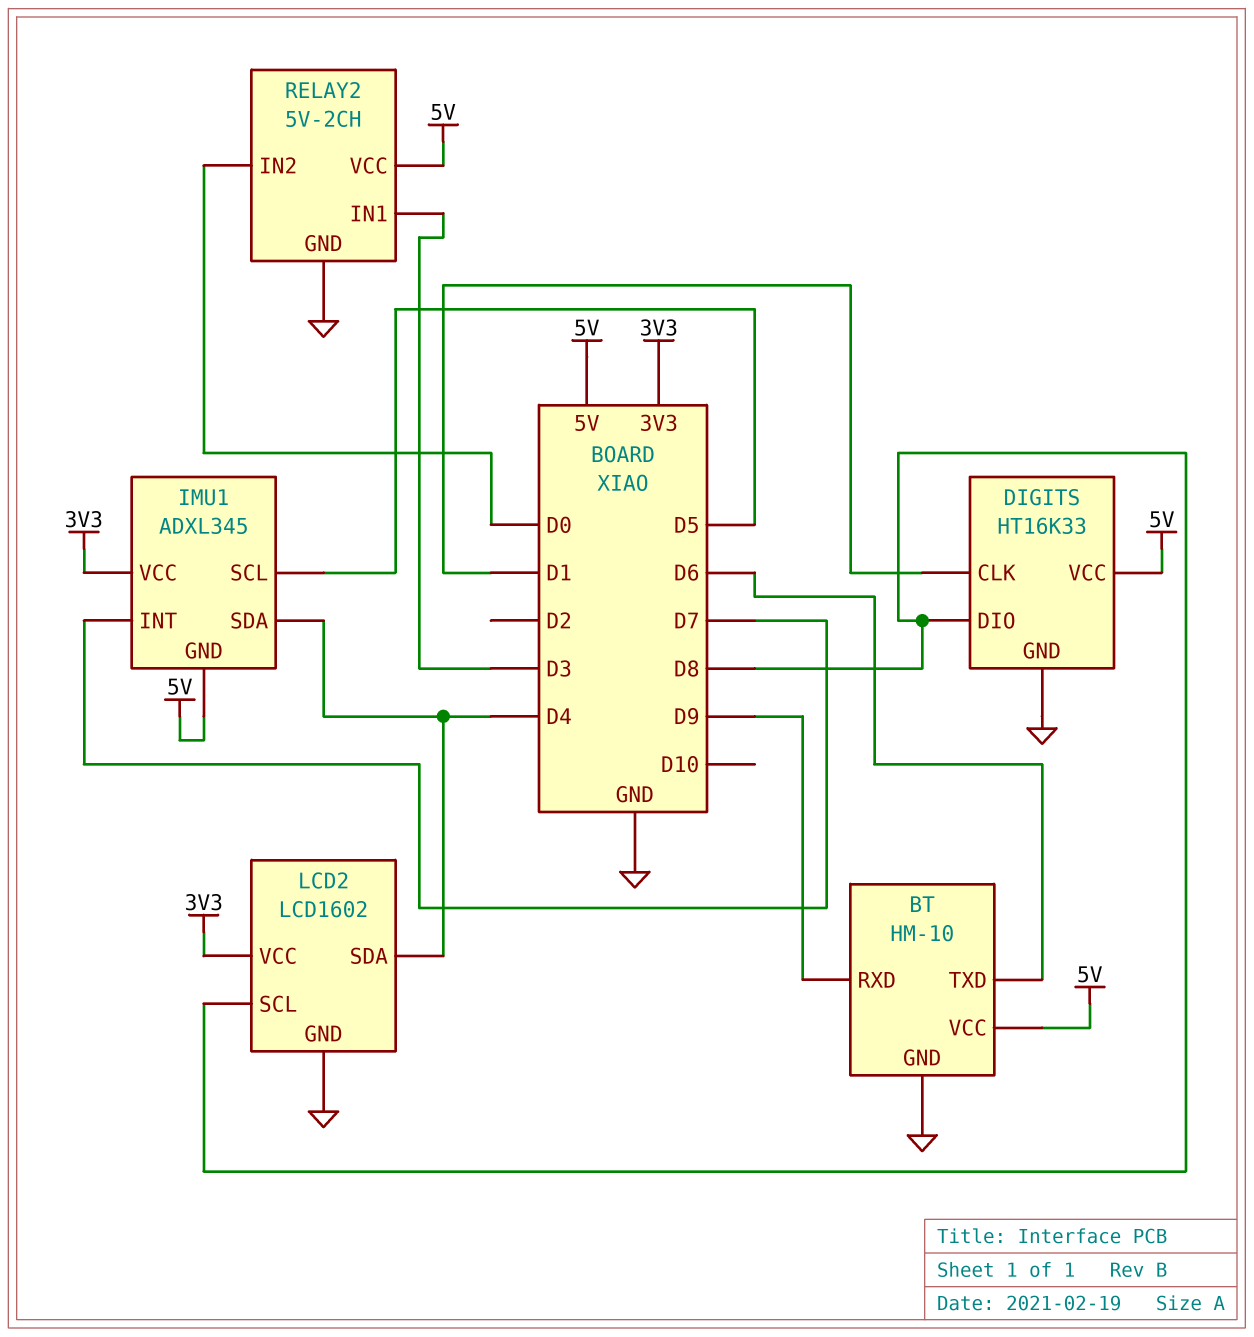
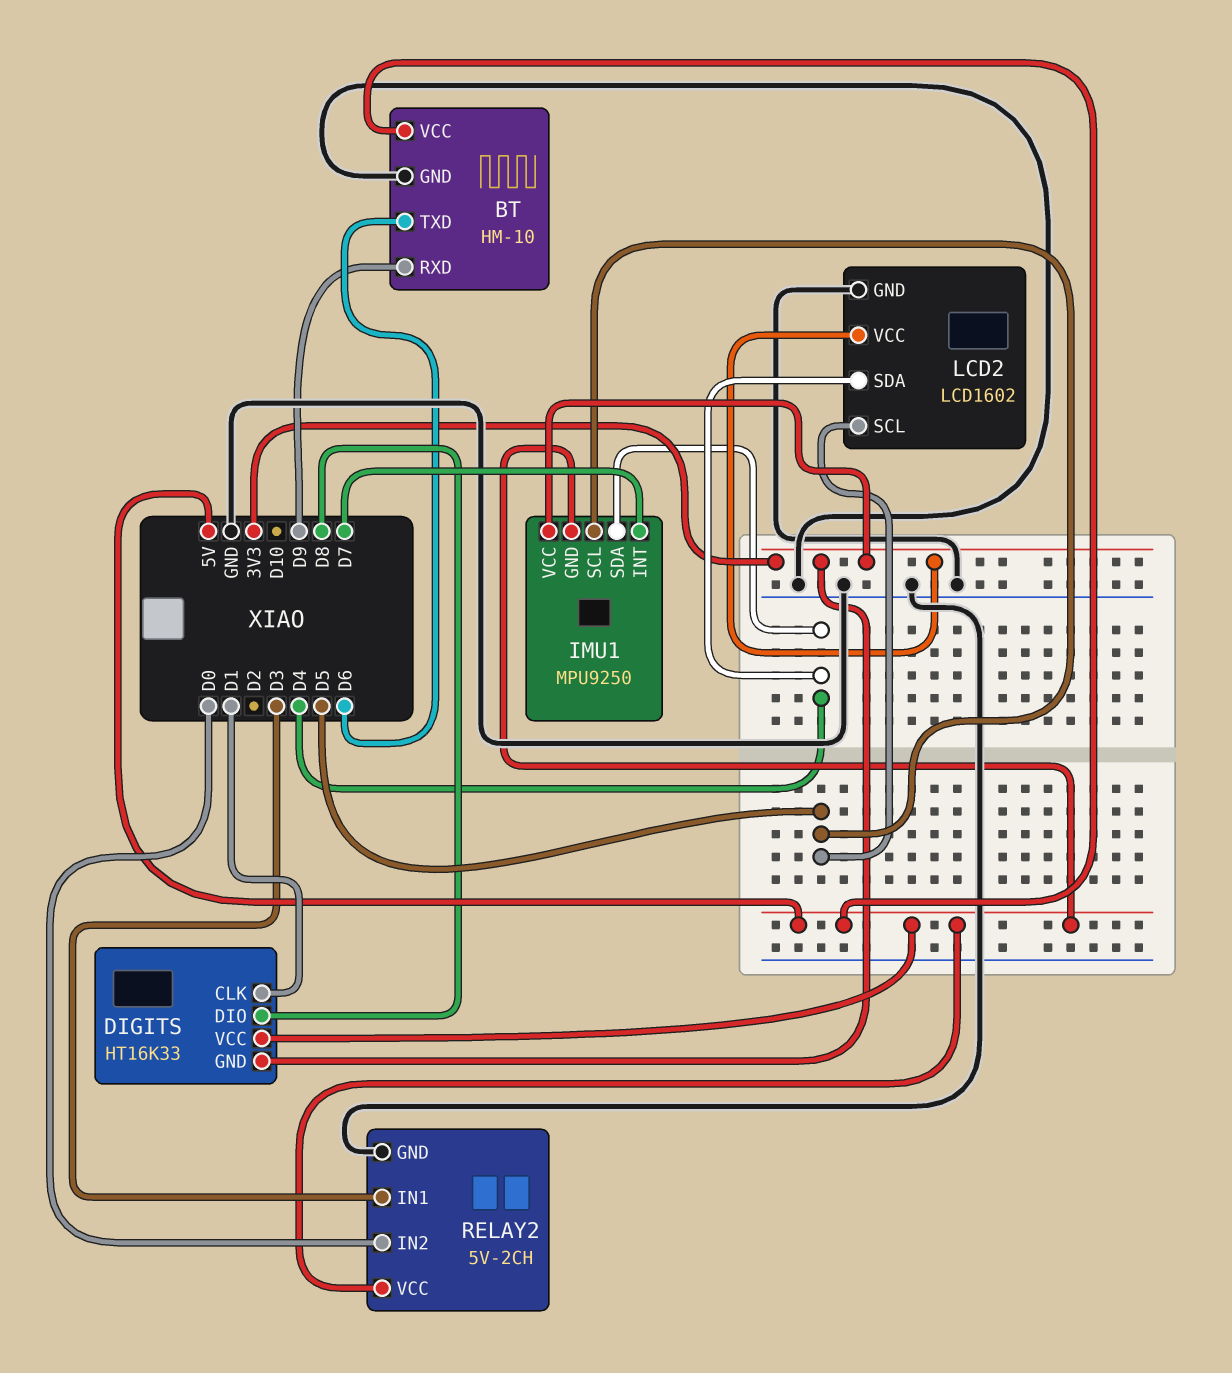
DIGITS pin GND: GND -> 3V3
IMU1: ADXL345 -> MPU9250
LCD2 pin SCL: D8 -> D5

